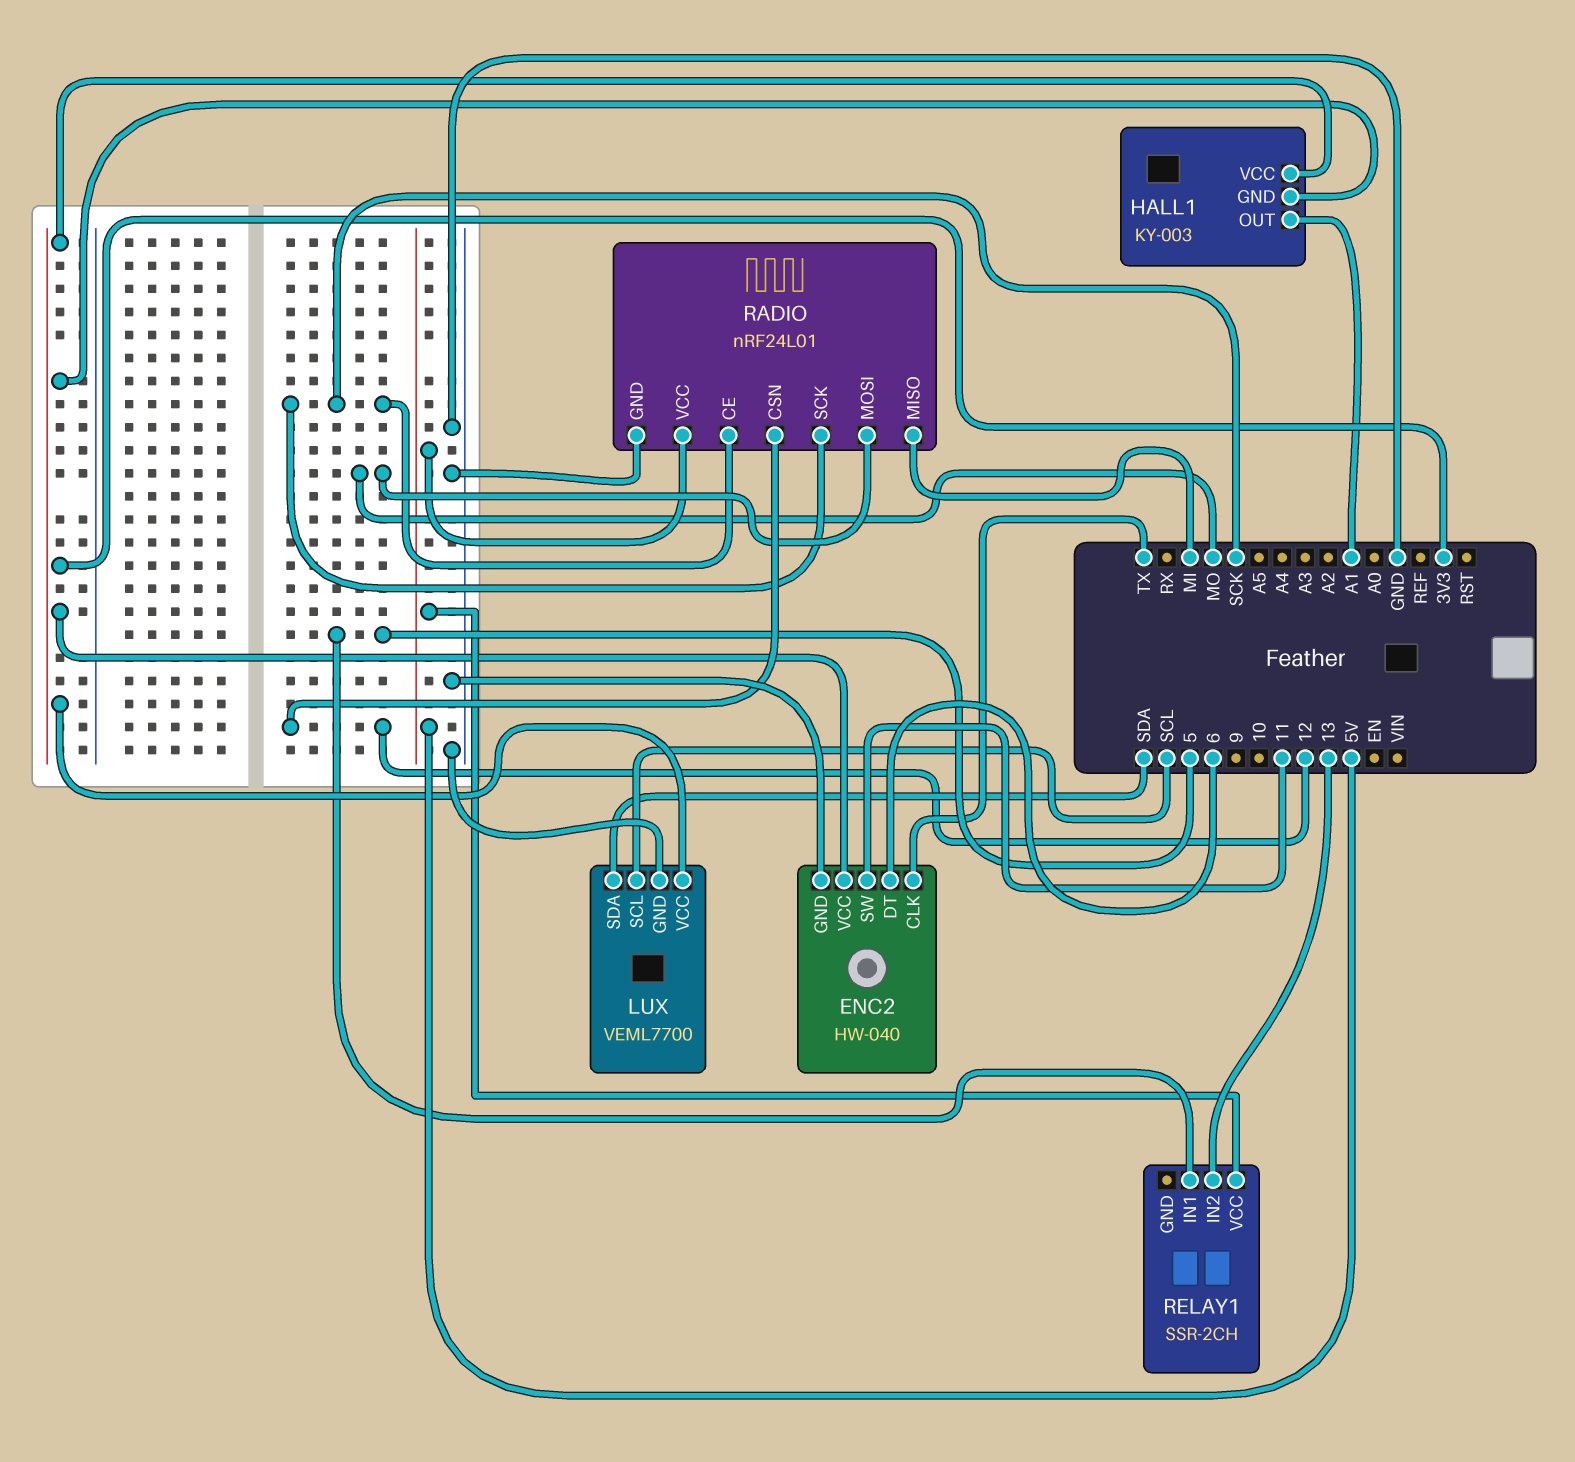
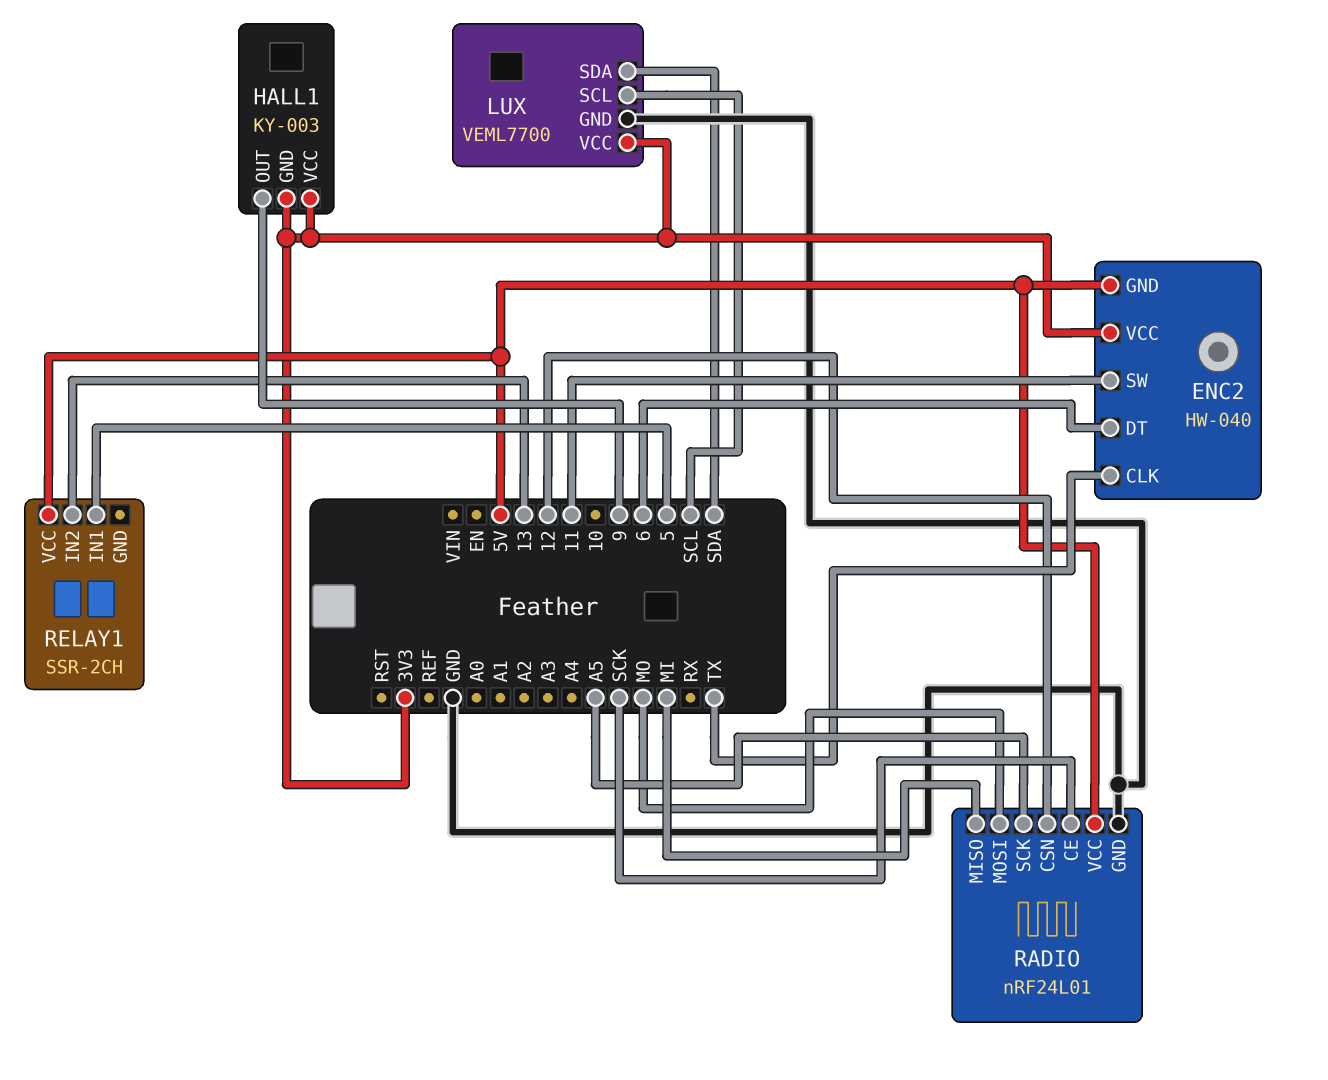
ENC2 pin GND: GND -> 5V
HALL1 pin OUT: A1 -> 9
RADIO pin SCK: SCK -> A5

